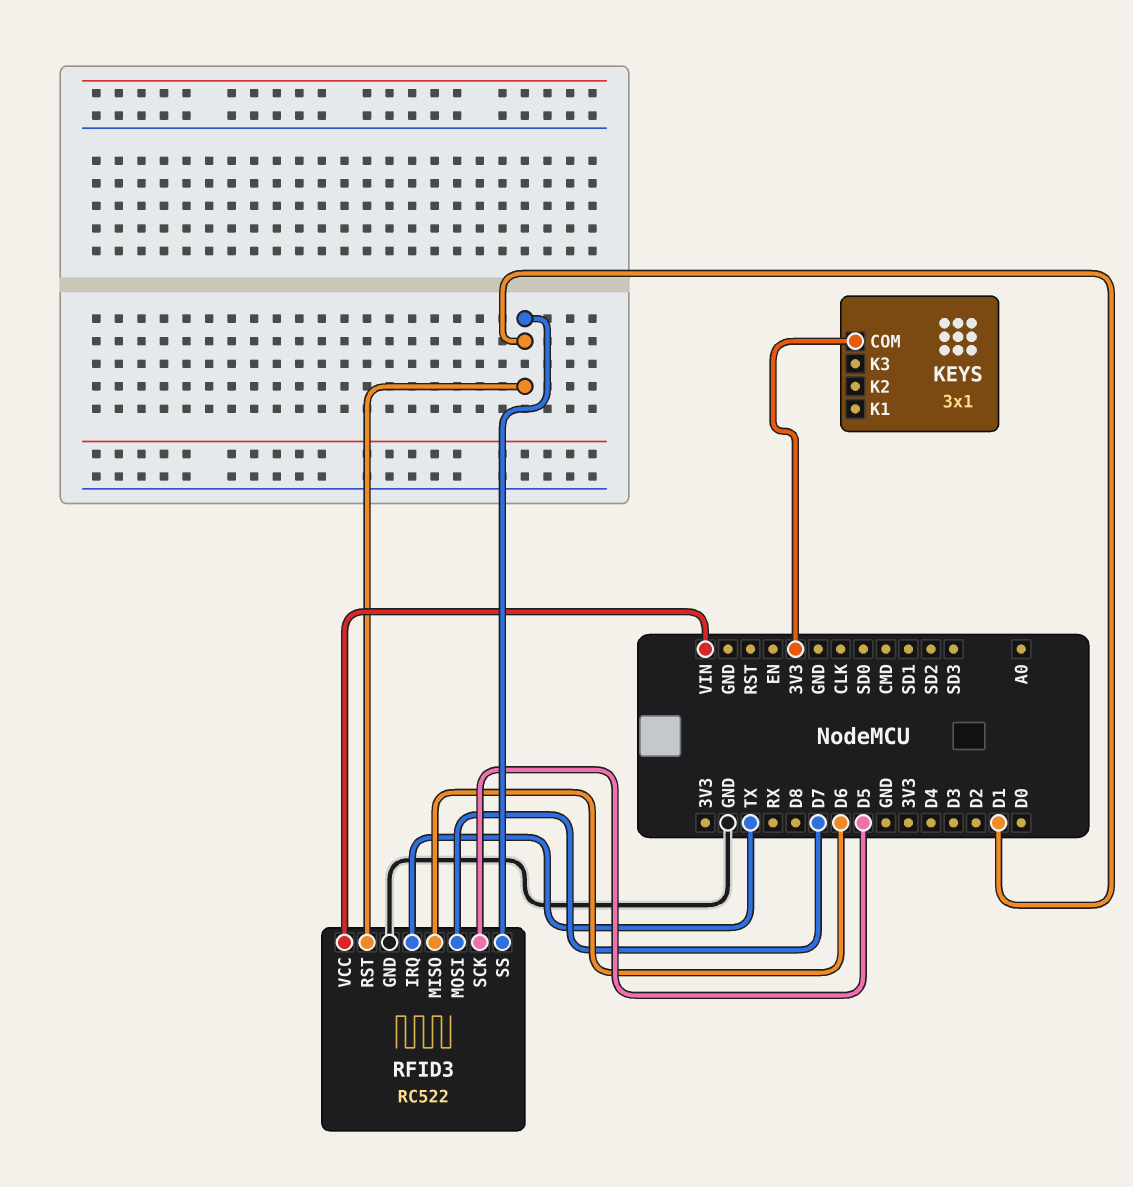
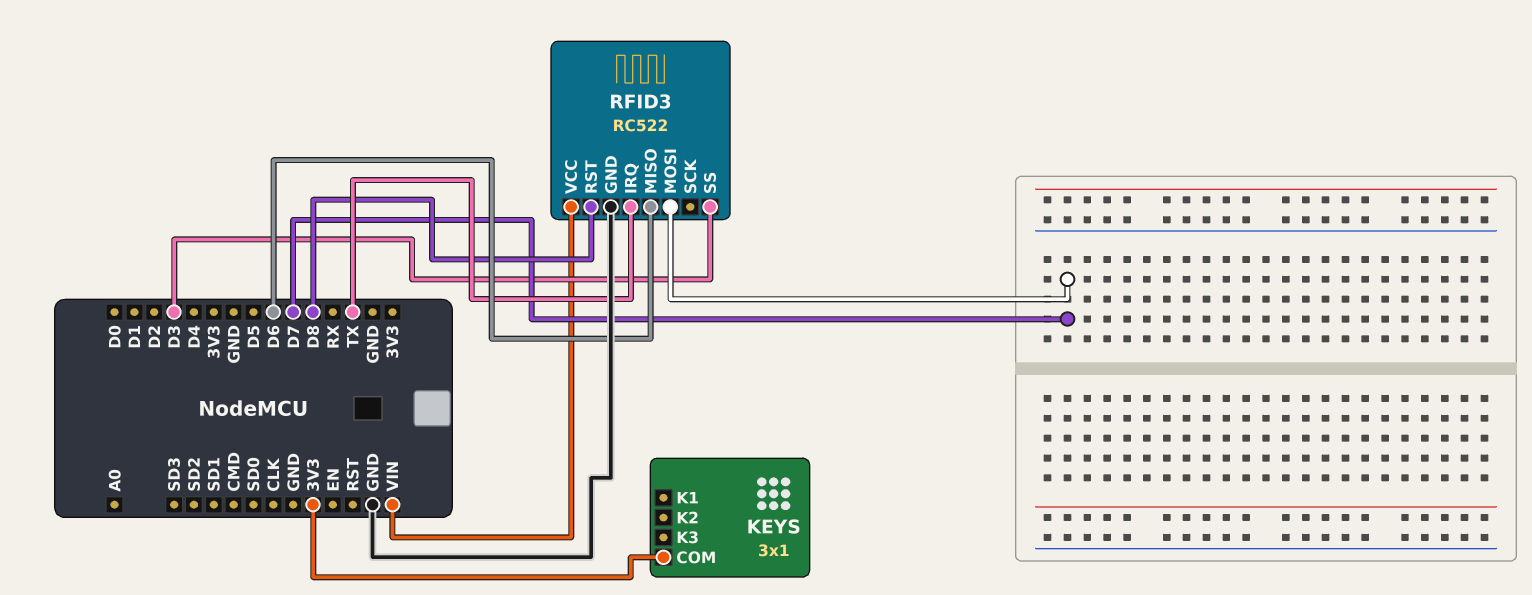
RFID3 pin RST: D1 -> D8
RFID3 pin SCK: D5 -> none
RFID3 pin SS: D1 -> D3

